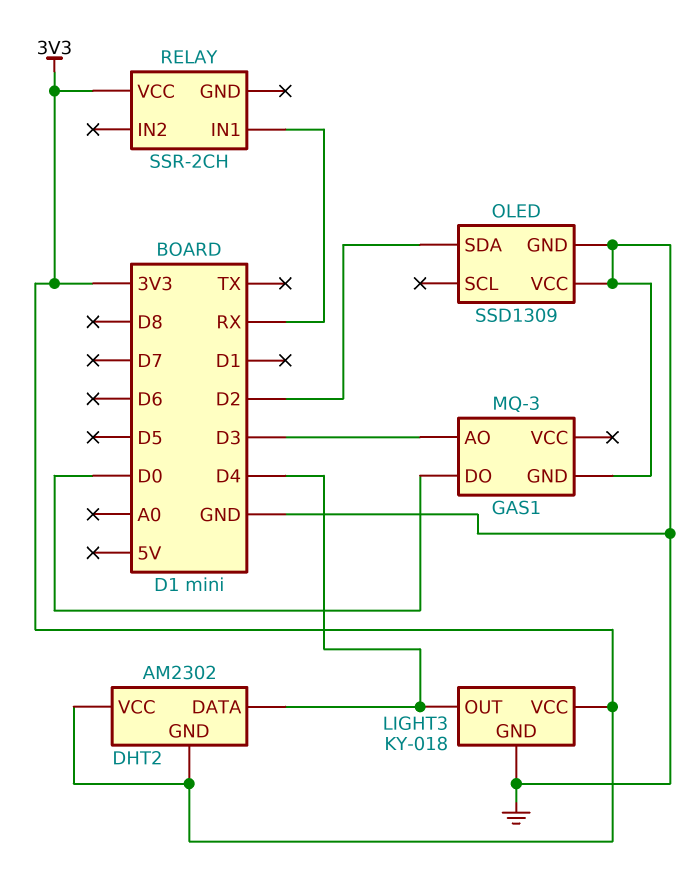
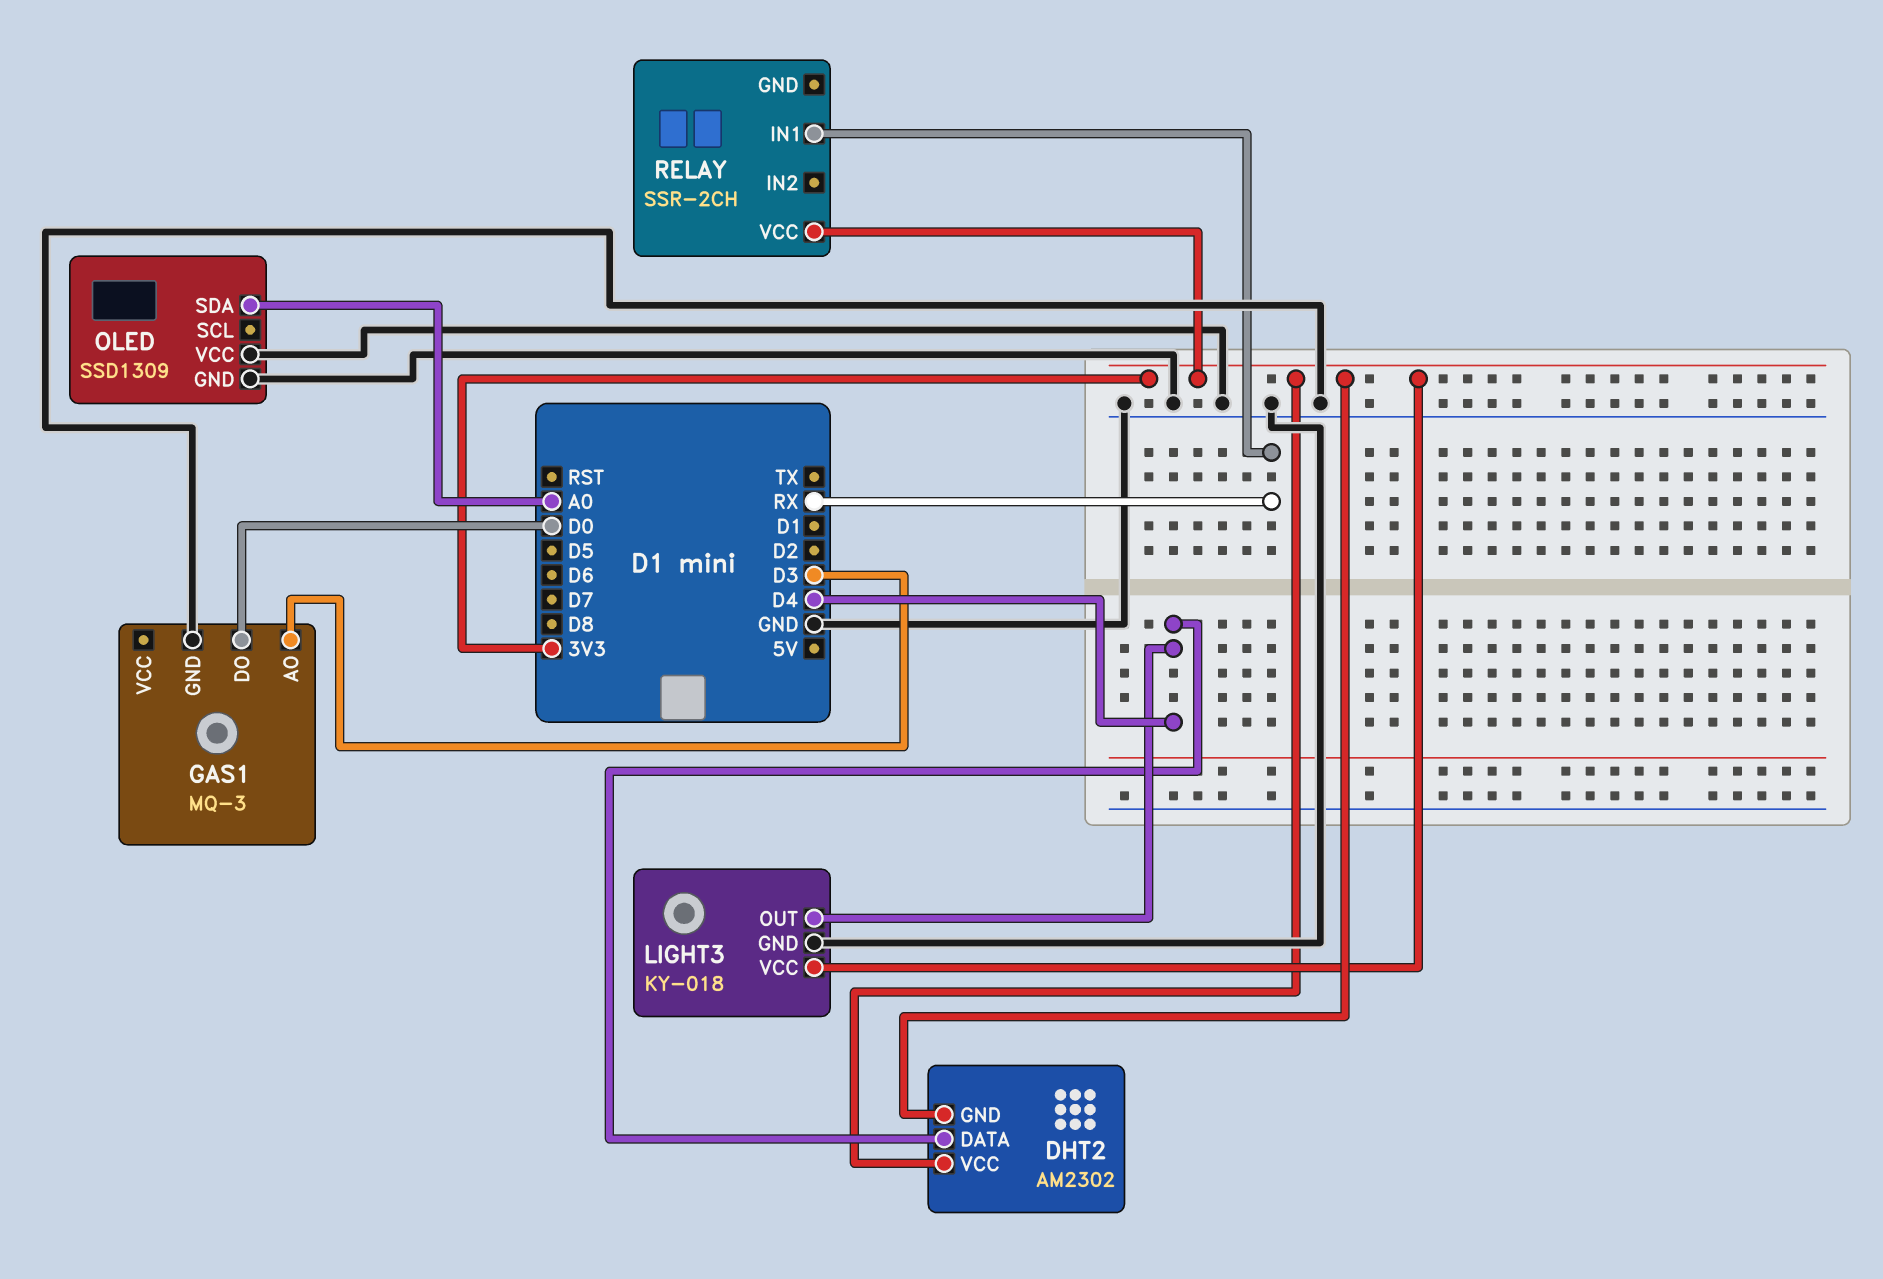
OLED pin SDA: D2 -> A0

